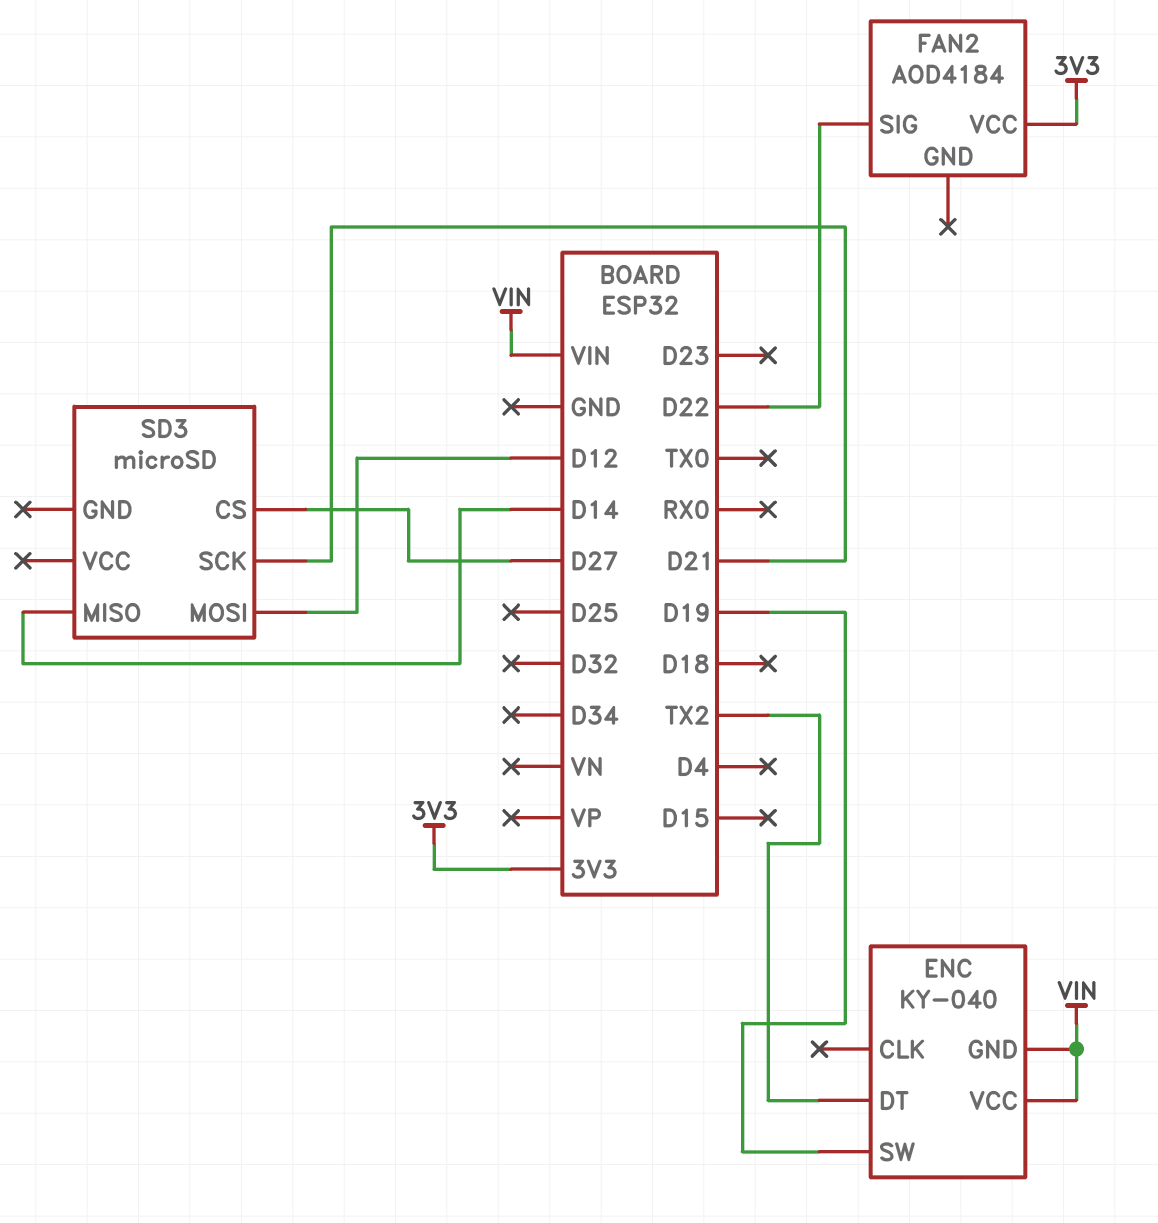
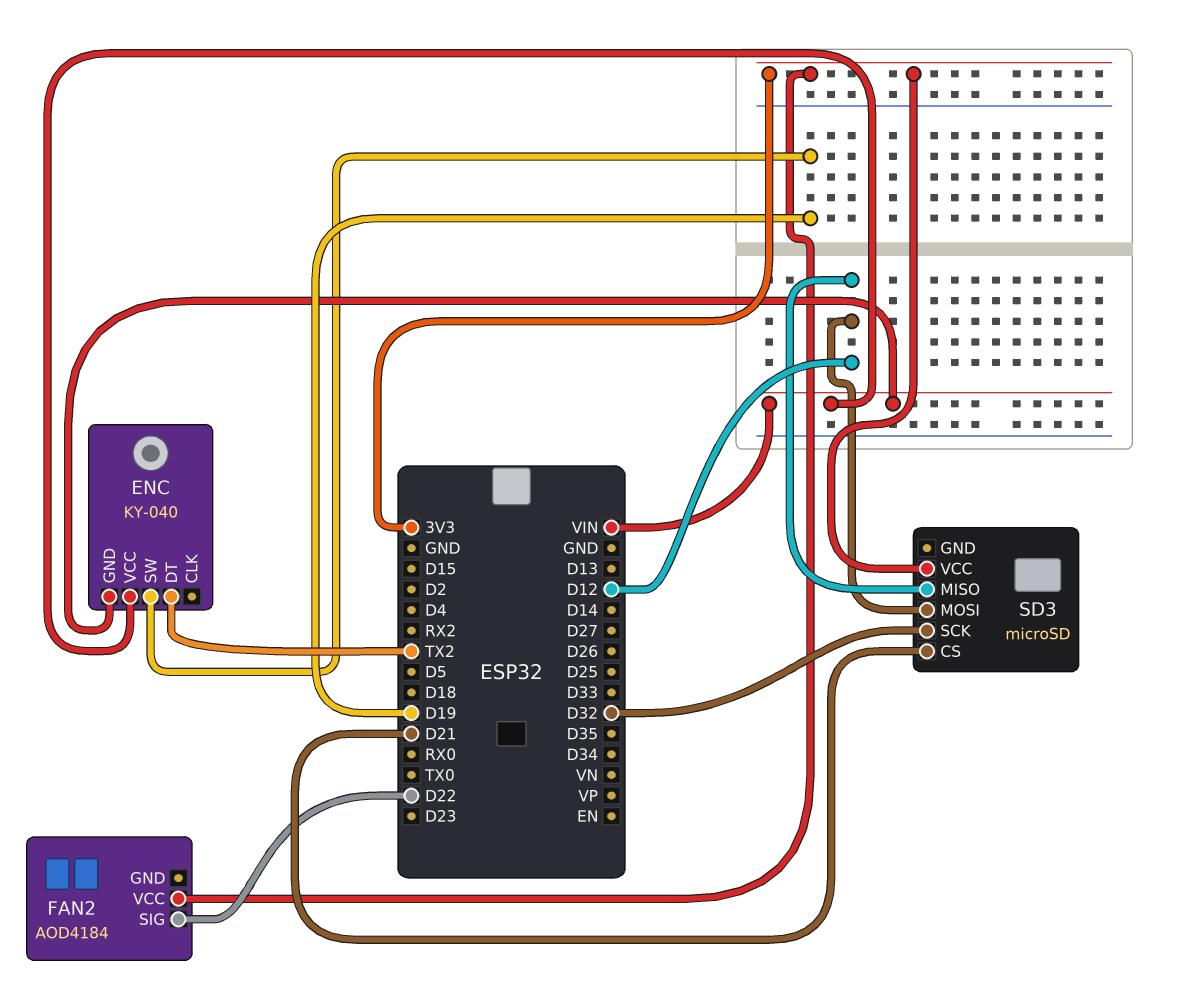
SD3 pin CS: D27 -> D21
SD3 pin MISO: D14 -> D12
SD3 pin SCK: D21 -> D32
SD3 pin VCC: none -> 3V3

